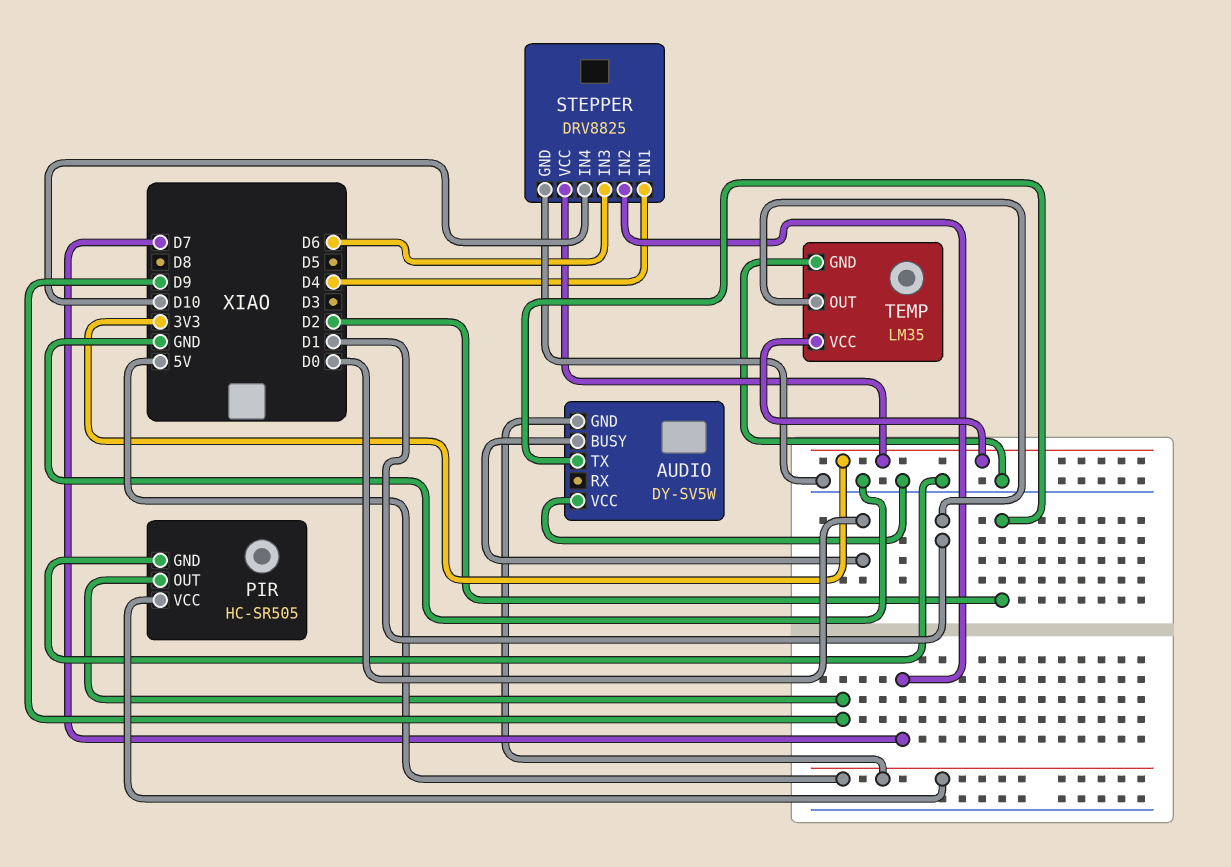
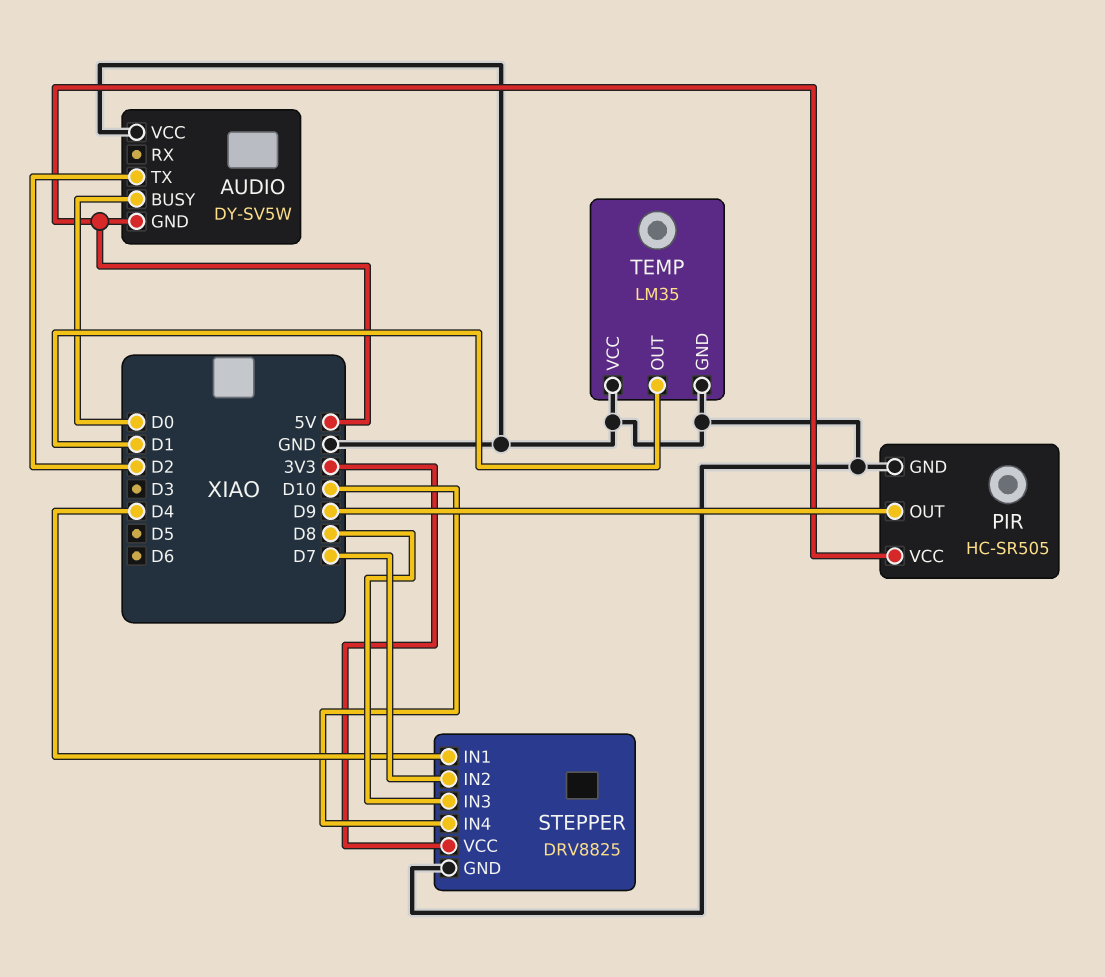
STEPPER pin IN3: D6 -> D8
TEMP pin VCC: 3V3 -> GND

